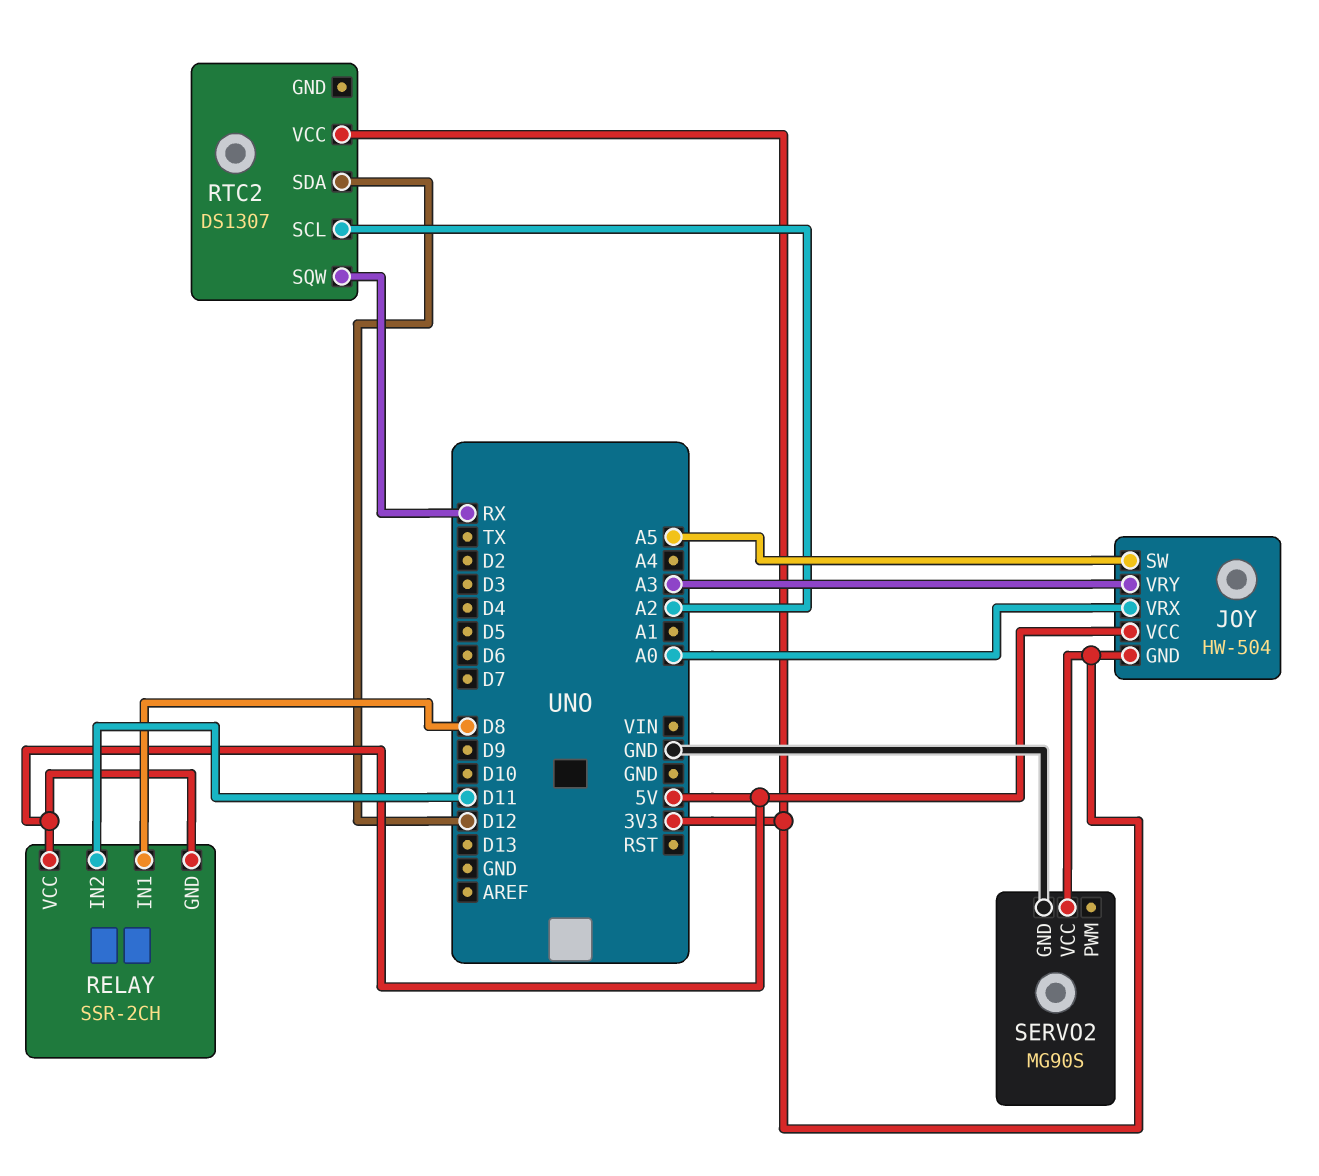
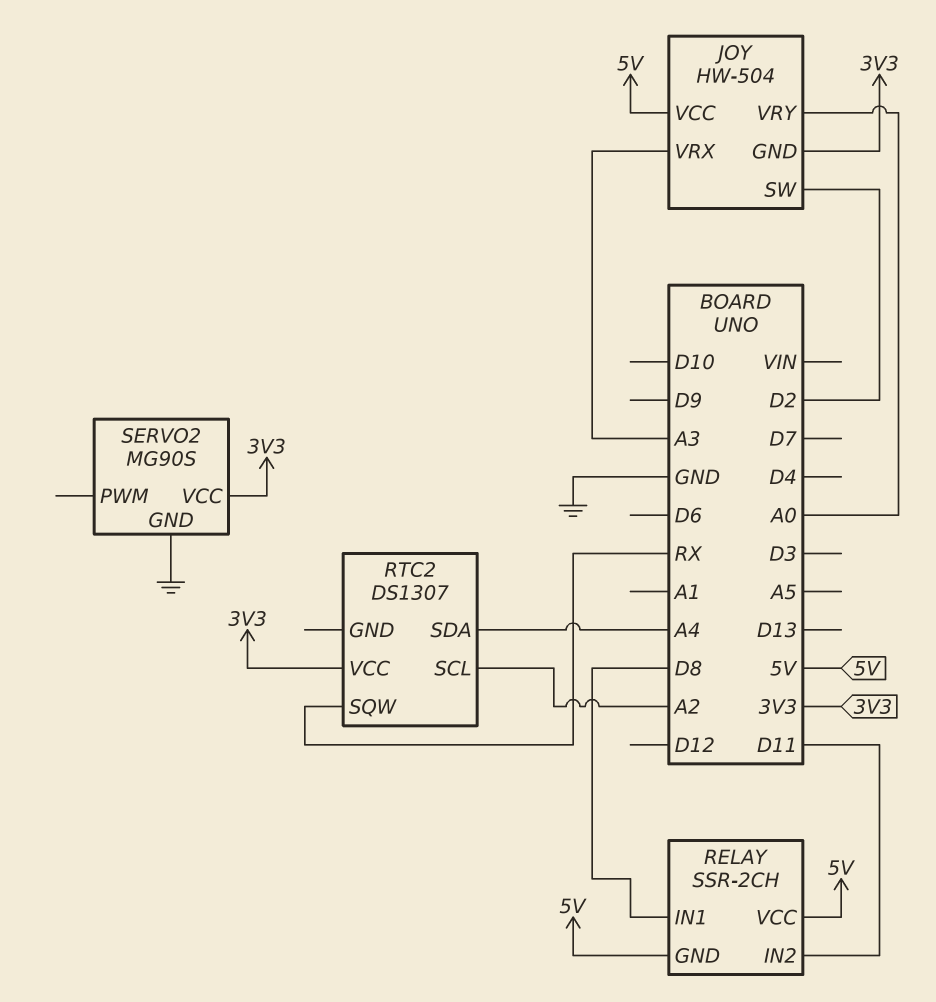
JOY pin SW: A5 -> D2
JOY pin VRX: A0 -> A3
JOY pin VRY: A3 -> A0
RTC2 pin SDA: D12 -> A4

